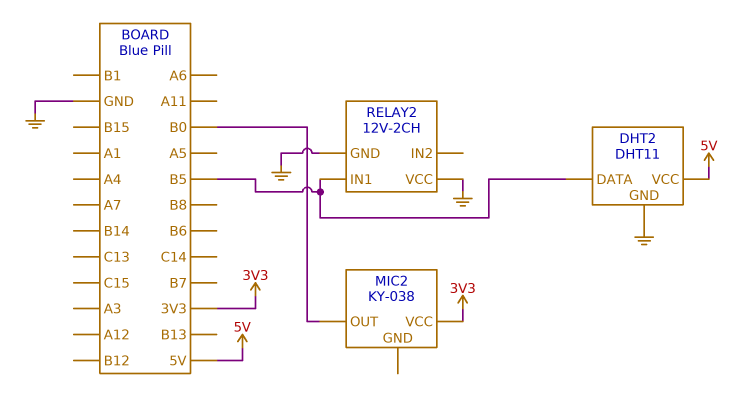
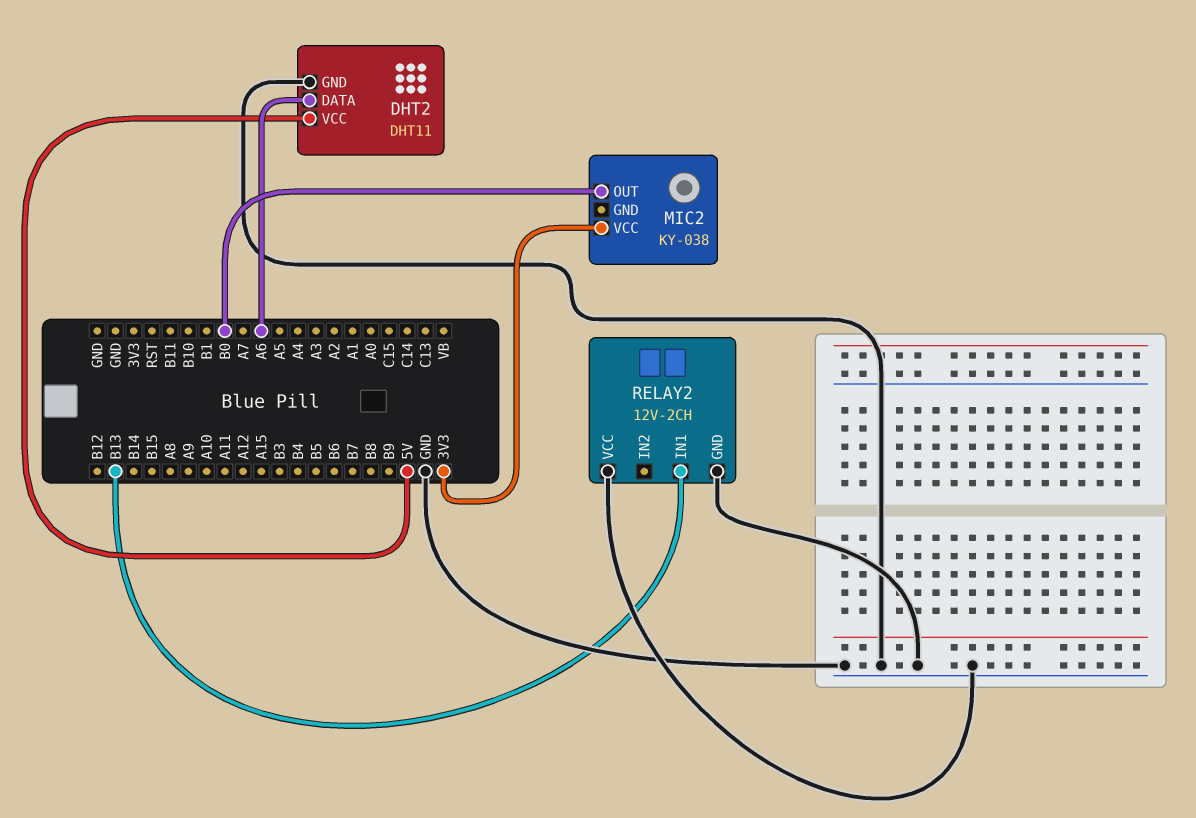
DHT2 pin DATA: B5 -> A6
RELAY2 pin IN1: B5 -> B13

